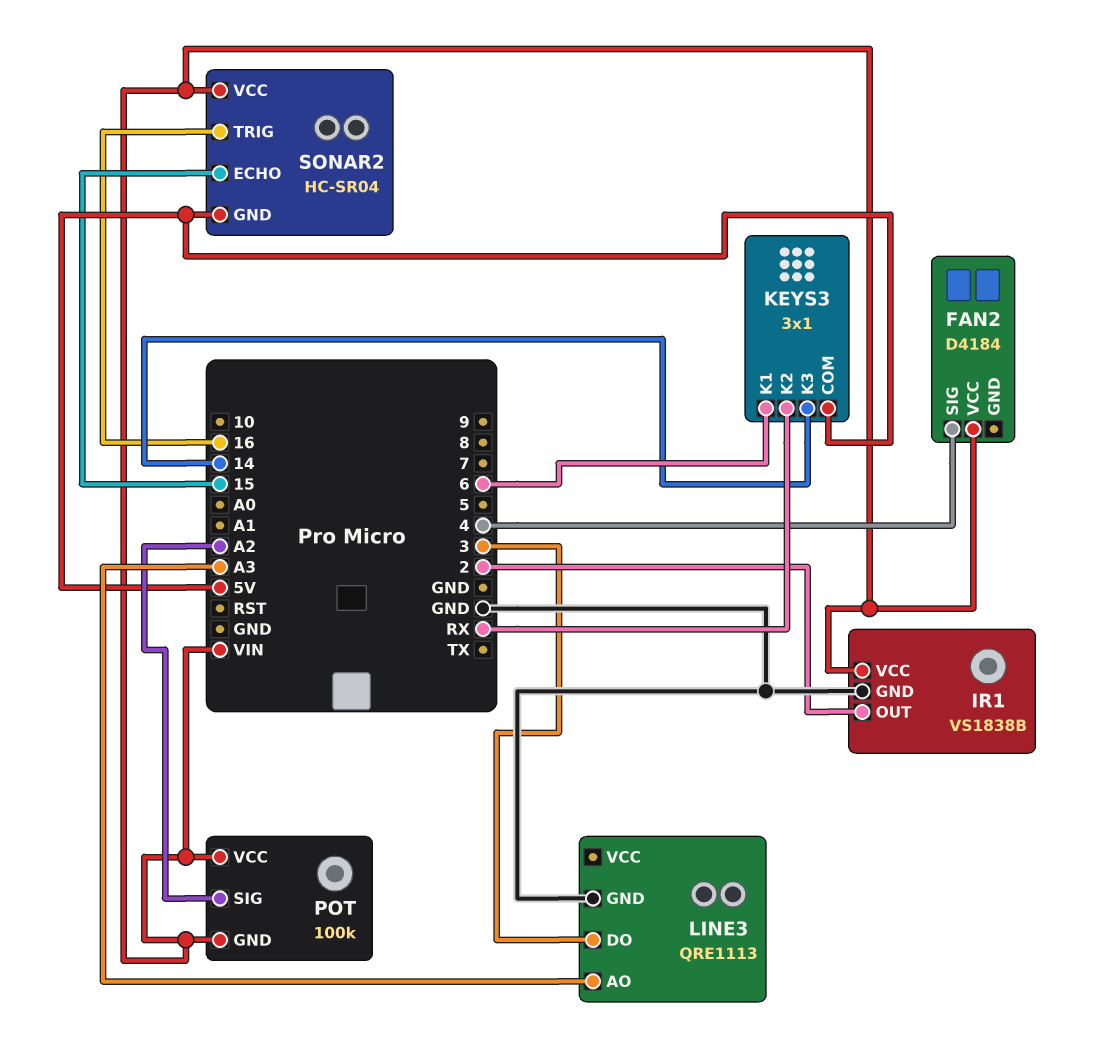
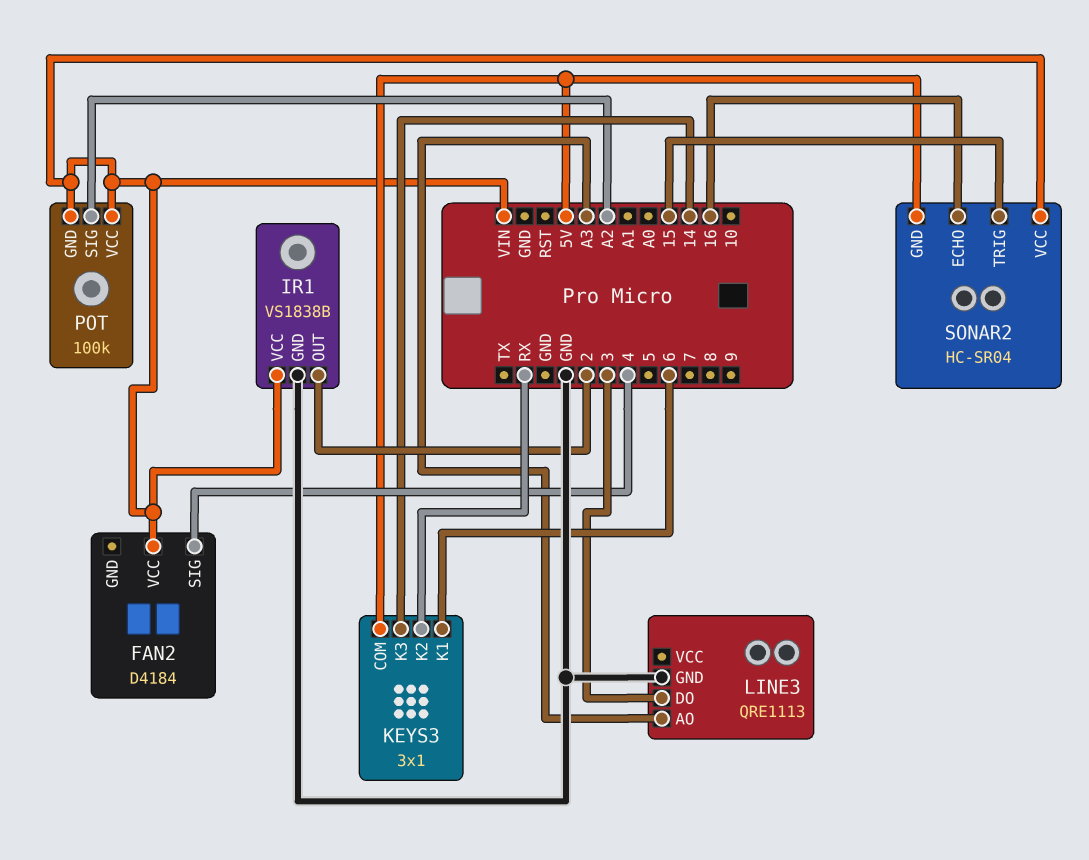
SONAR2 pin ECHO: 15 -> 16
SONAR2 pin TRIG: 16 -> 15

